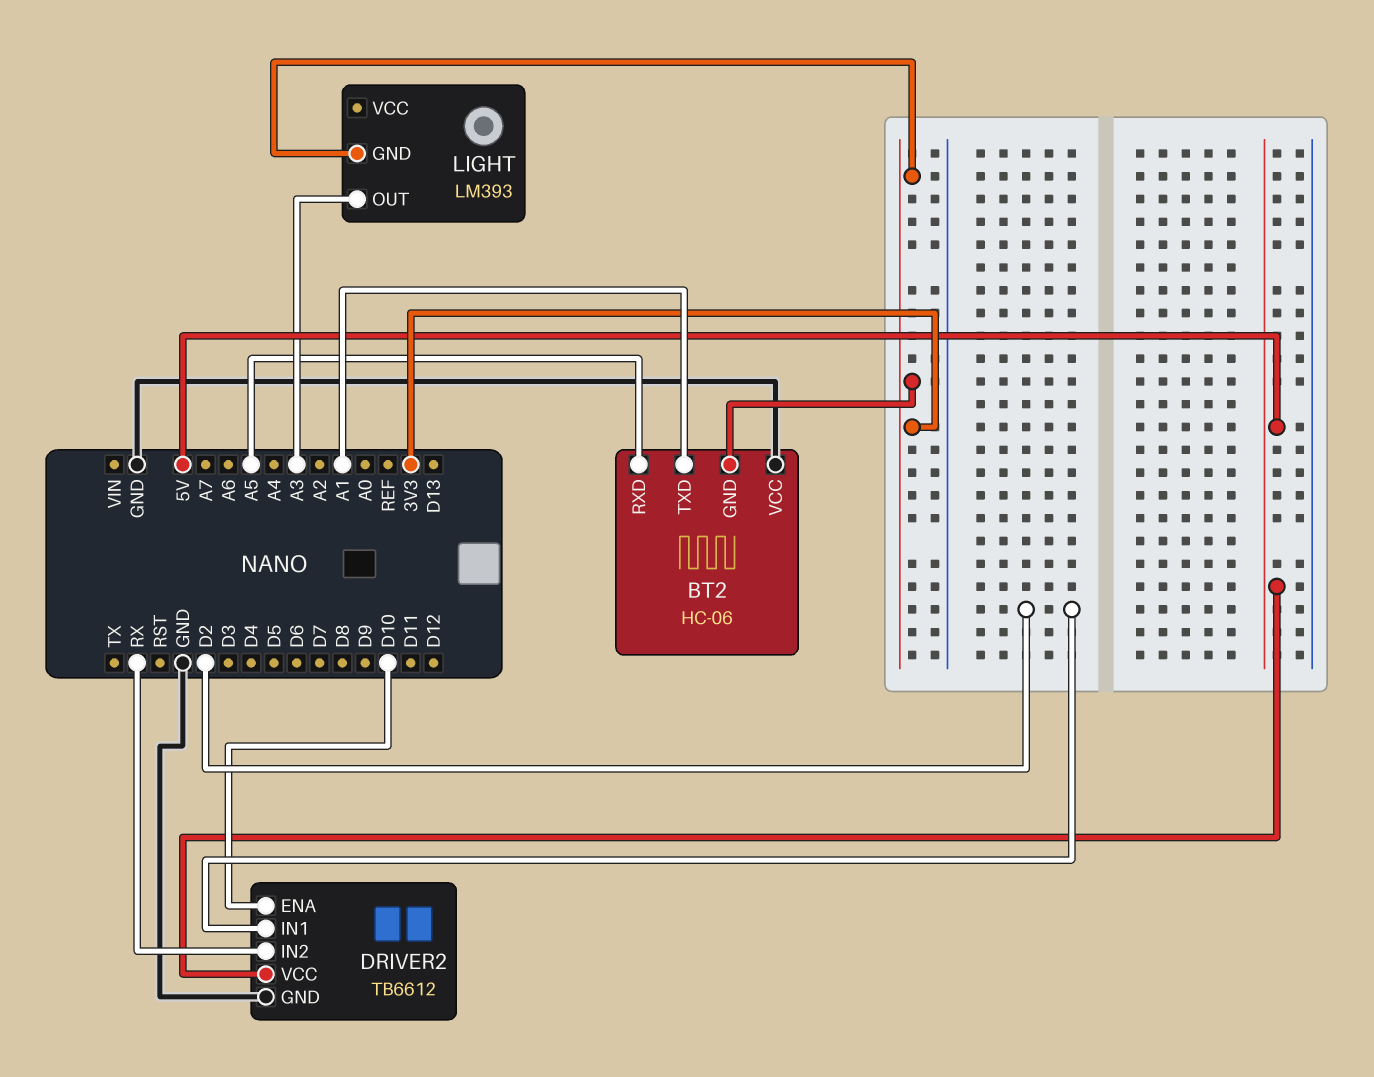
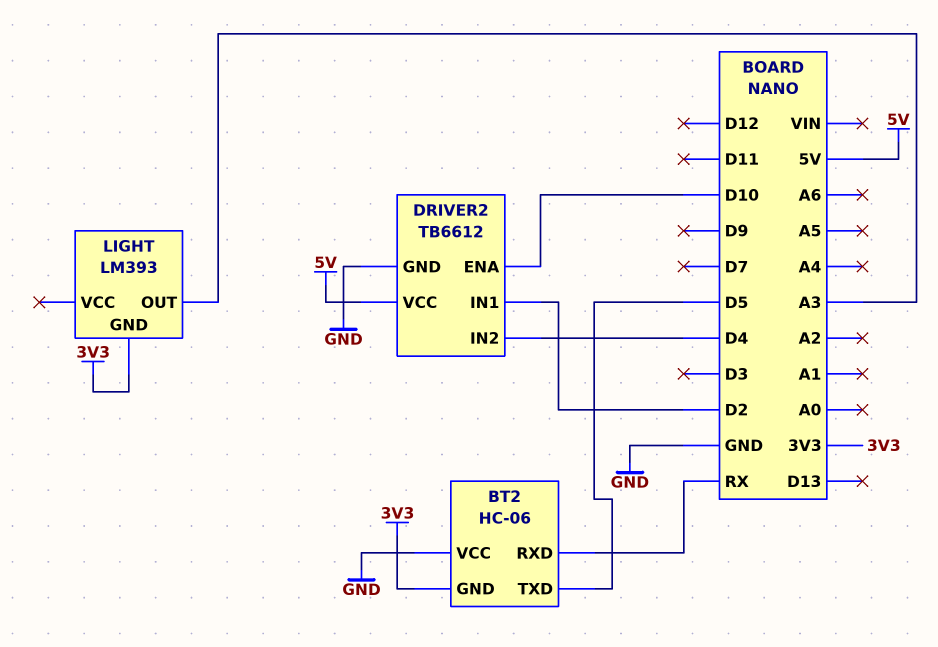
BT2 pin RXD: A5 -> RX
BT2 pin TXD: A1 -> D5
DRIVER2 pin IN2: RX -> D4

